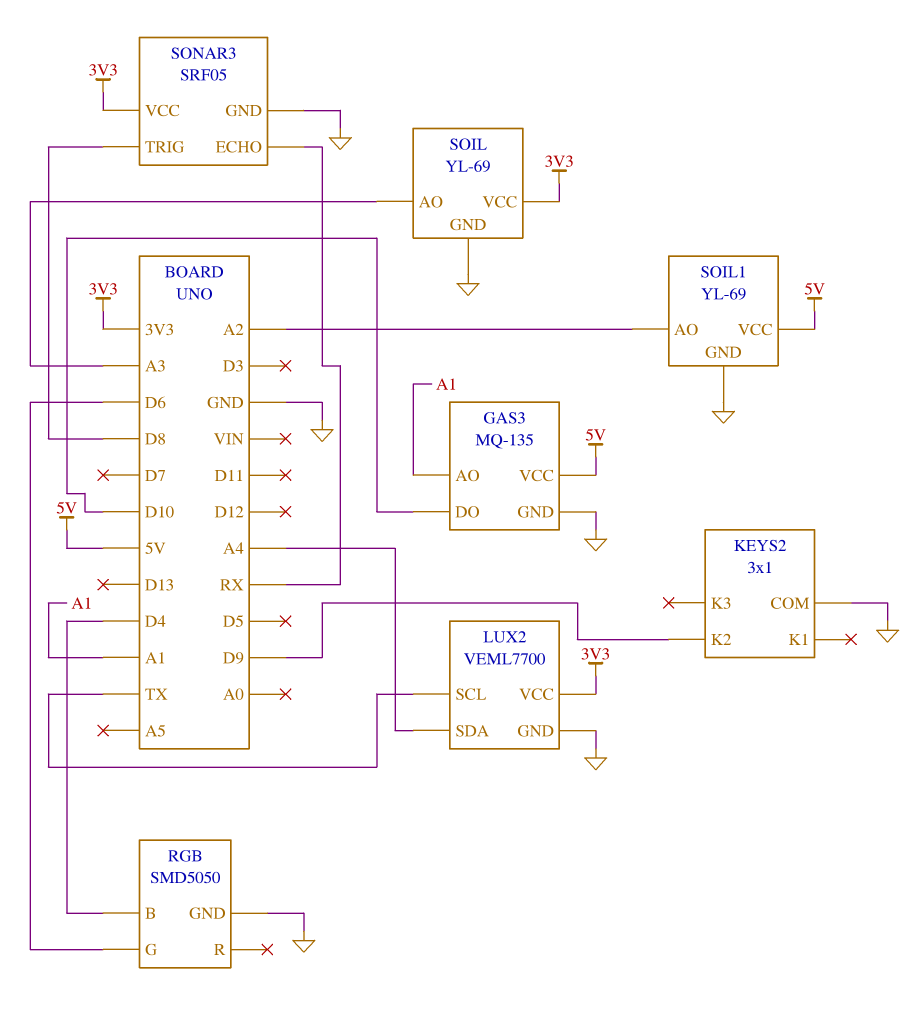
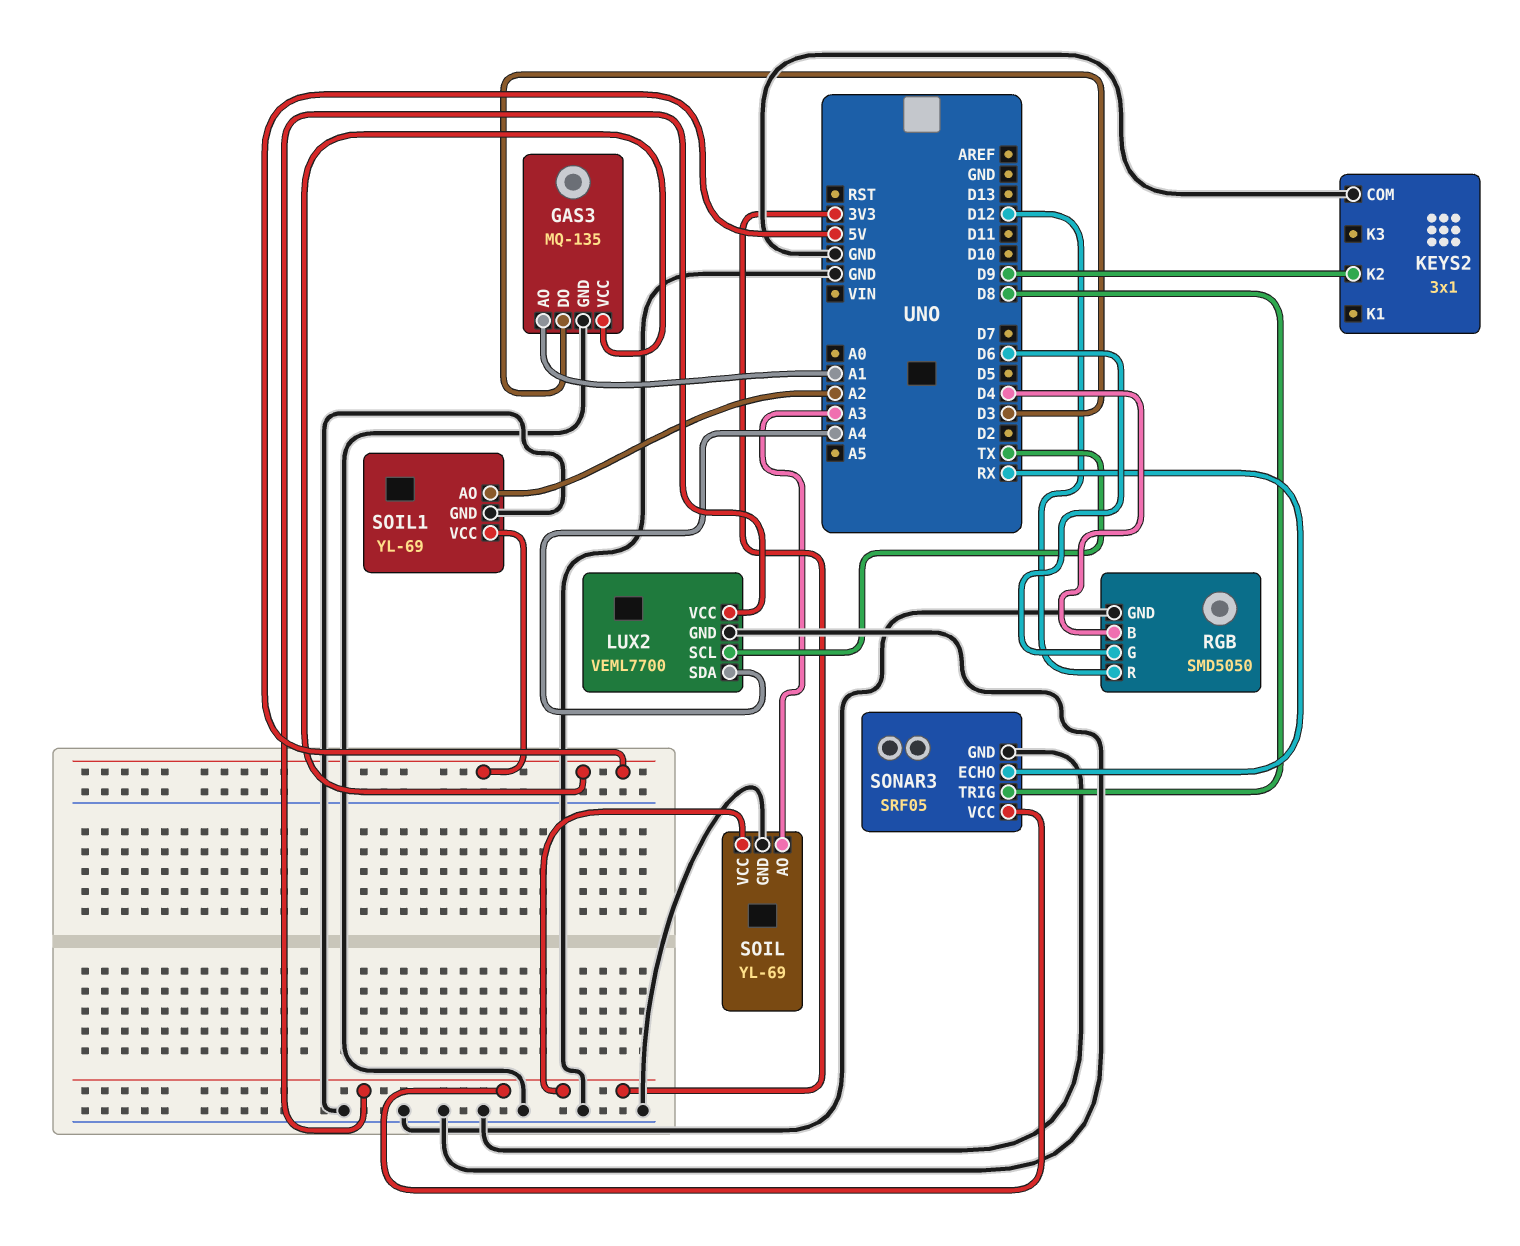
GAS3 pin DO: D10 -> D3
RGB pin R: none -> D12

